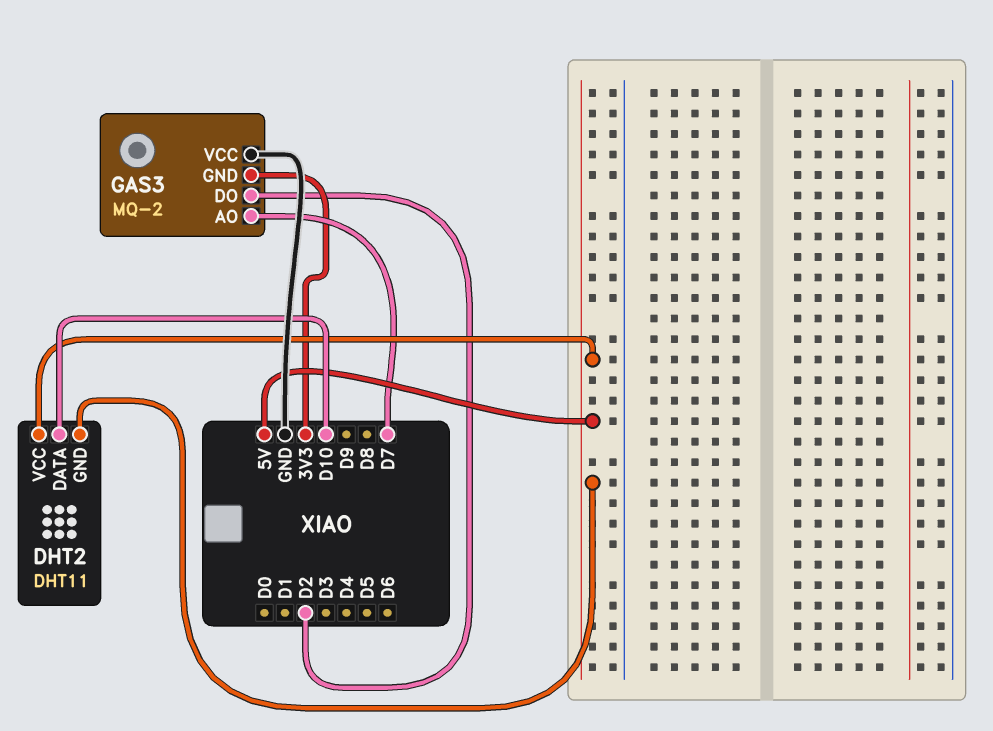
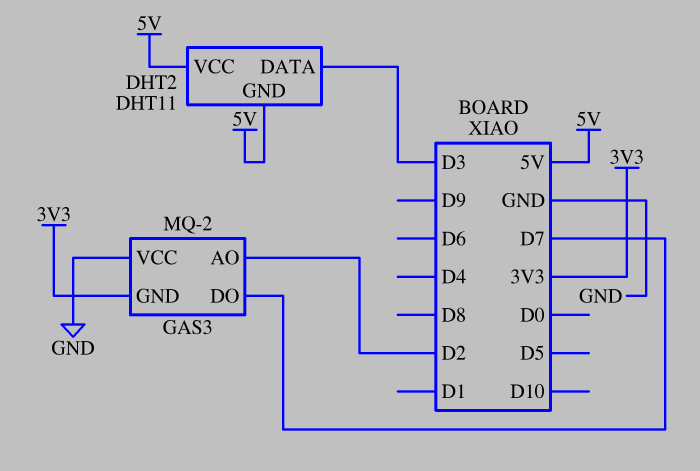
DHT2 pin DATA: D10 -> D3
GAS3 pin AO: D7 -> D2
GAS3 pin DO: D2 -> D7

